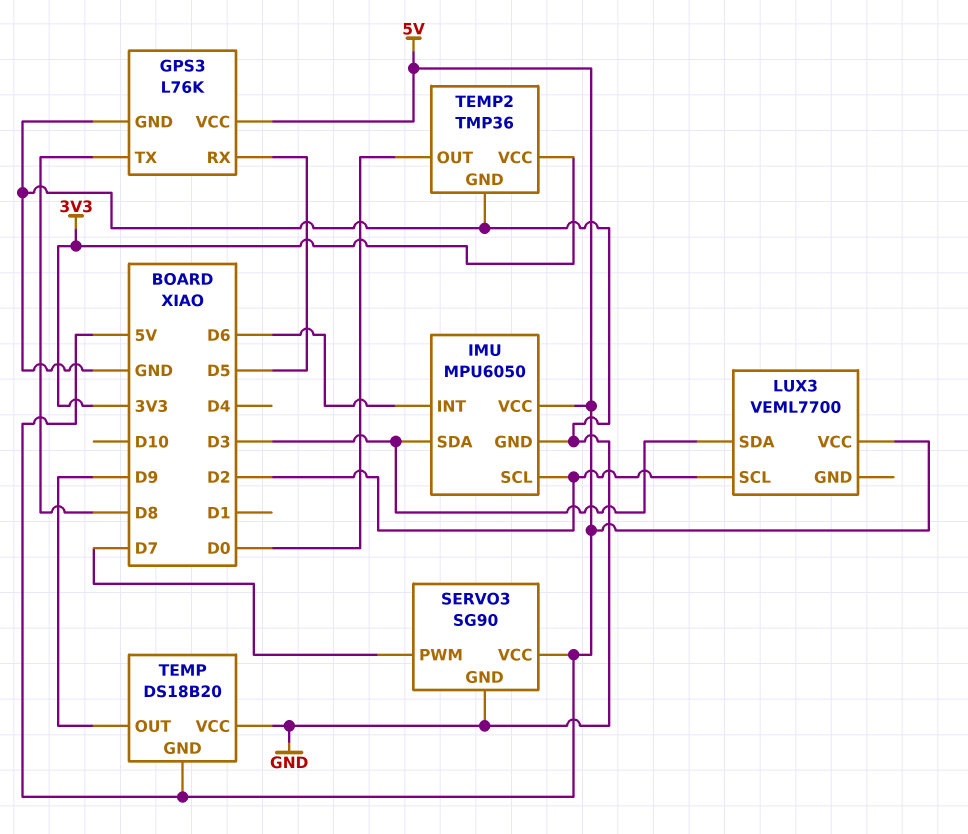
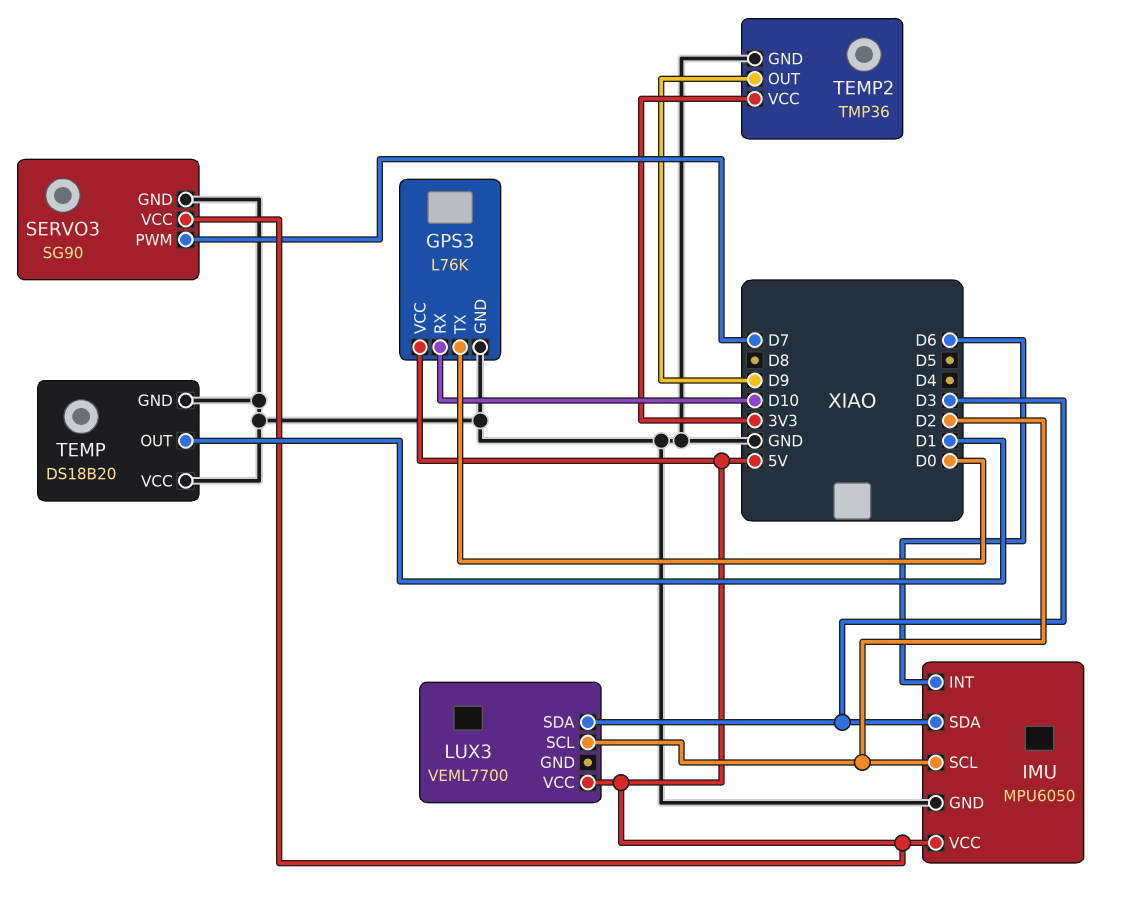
GPS3 pin RX: D5 -> D10
GPS3 pin TX: D8 -> D0
TEMP pin GND: 5V -> GND
TEMP pin OUT: D9 -> D1
TEMP2 pin OUT: D0 -> D9

